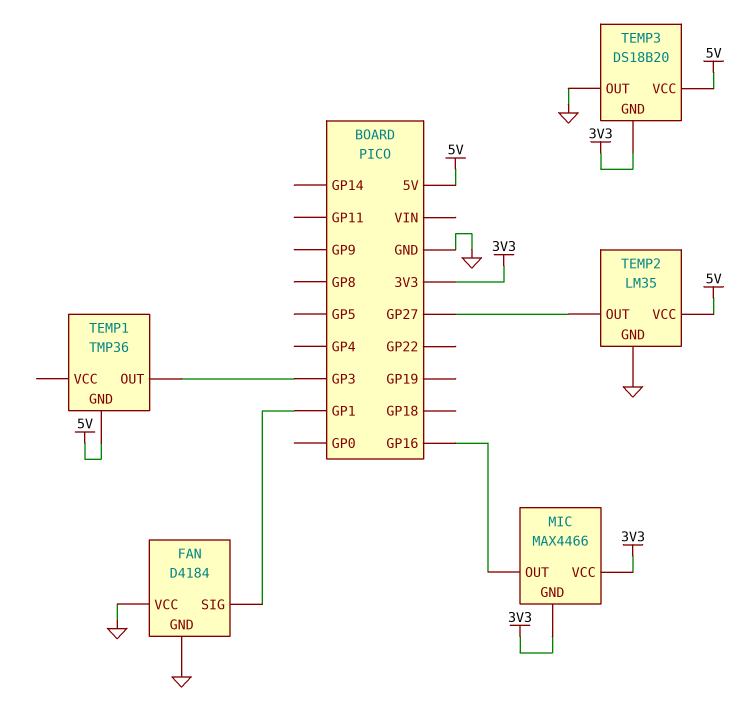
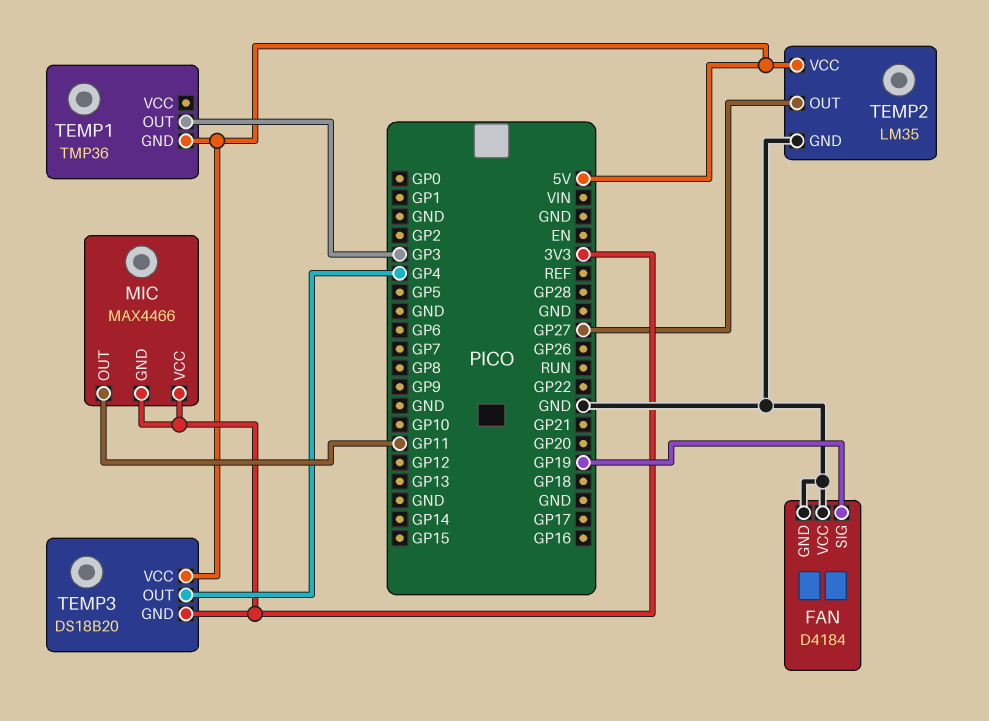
FAN pin SIG: GP1 -> GP19
MIC pin OUT: GP16 -> GP11
TEMP3 pin OUT: GND -> GP4

